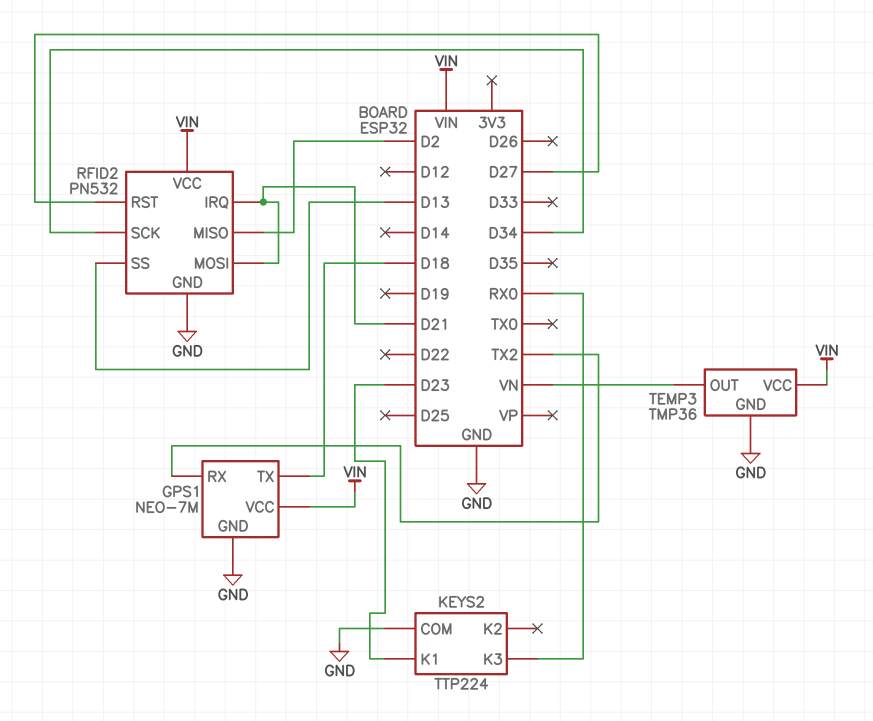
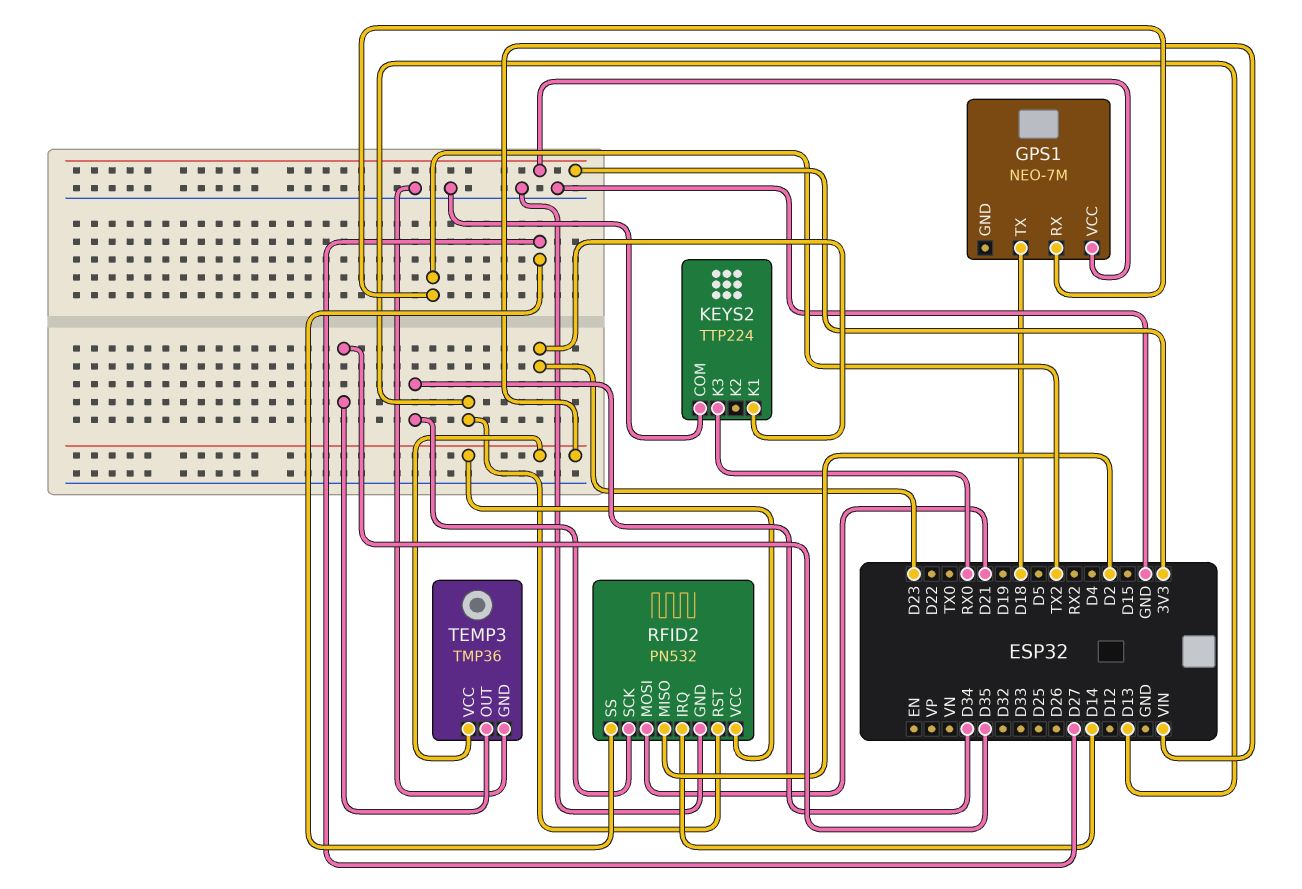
GPS1 pin GND: GND -> none
GPS1 pin VCC: VIN -> 3V3
RFID2 pin IRQ: D21 -> D14
RFID2 pin RST: D27 -> D13
RFID2 pin SS: D13 -> D27
TEMP3 pin OUT: VN -> D35

